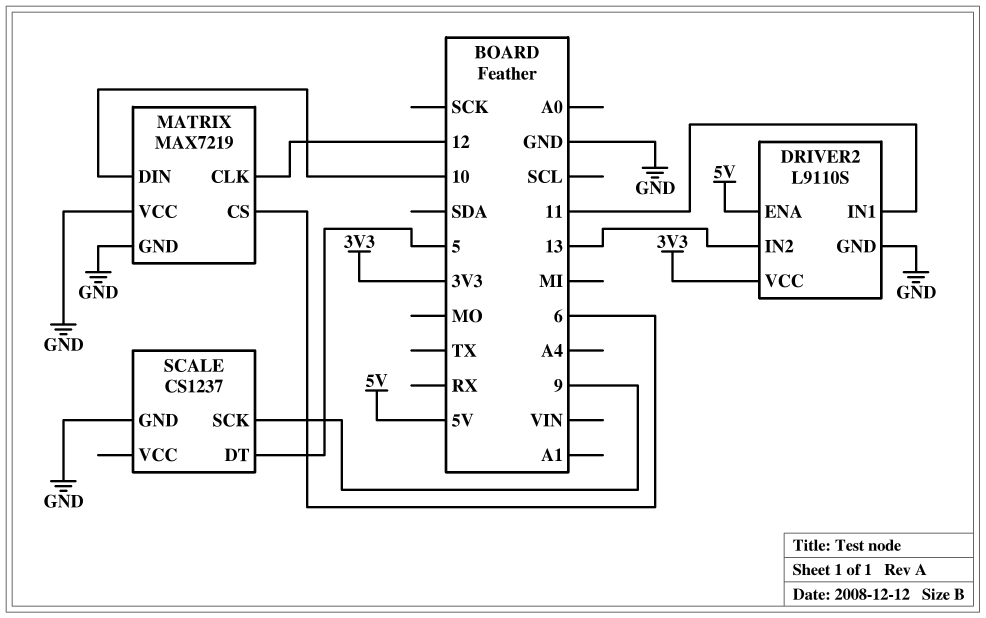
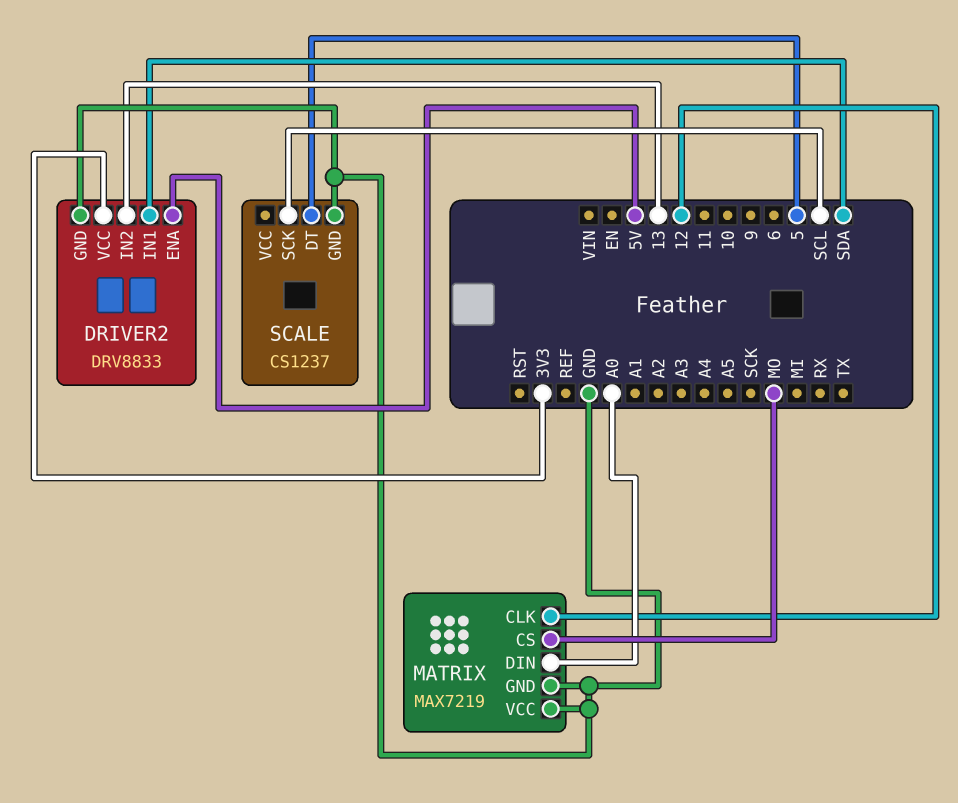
DRIVER2: L9110S -> DRV8833
DRIVER2 pin IN1: 11 -> SDA
MATRIX pin CS: 6 -> MO
MATRIX pin DIN: 10 -> A0
SCALE pin SCK: 9 -> SCL

